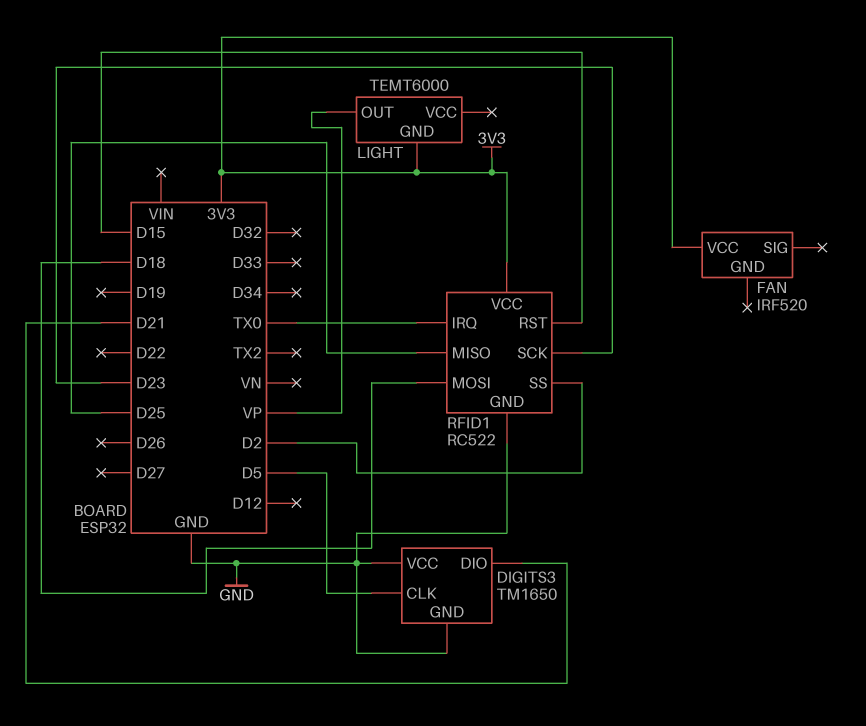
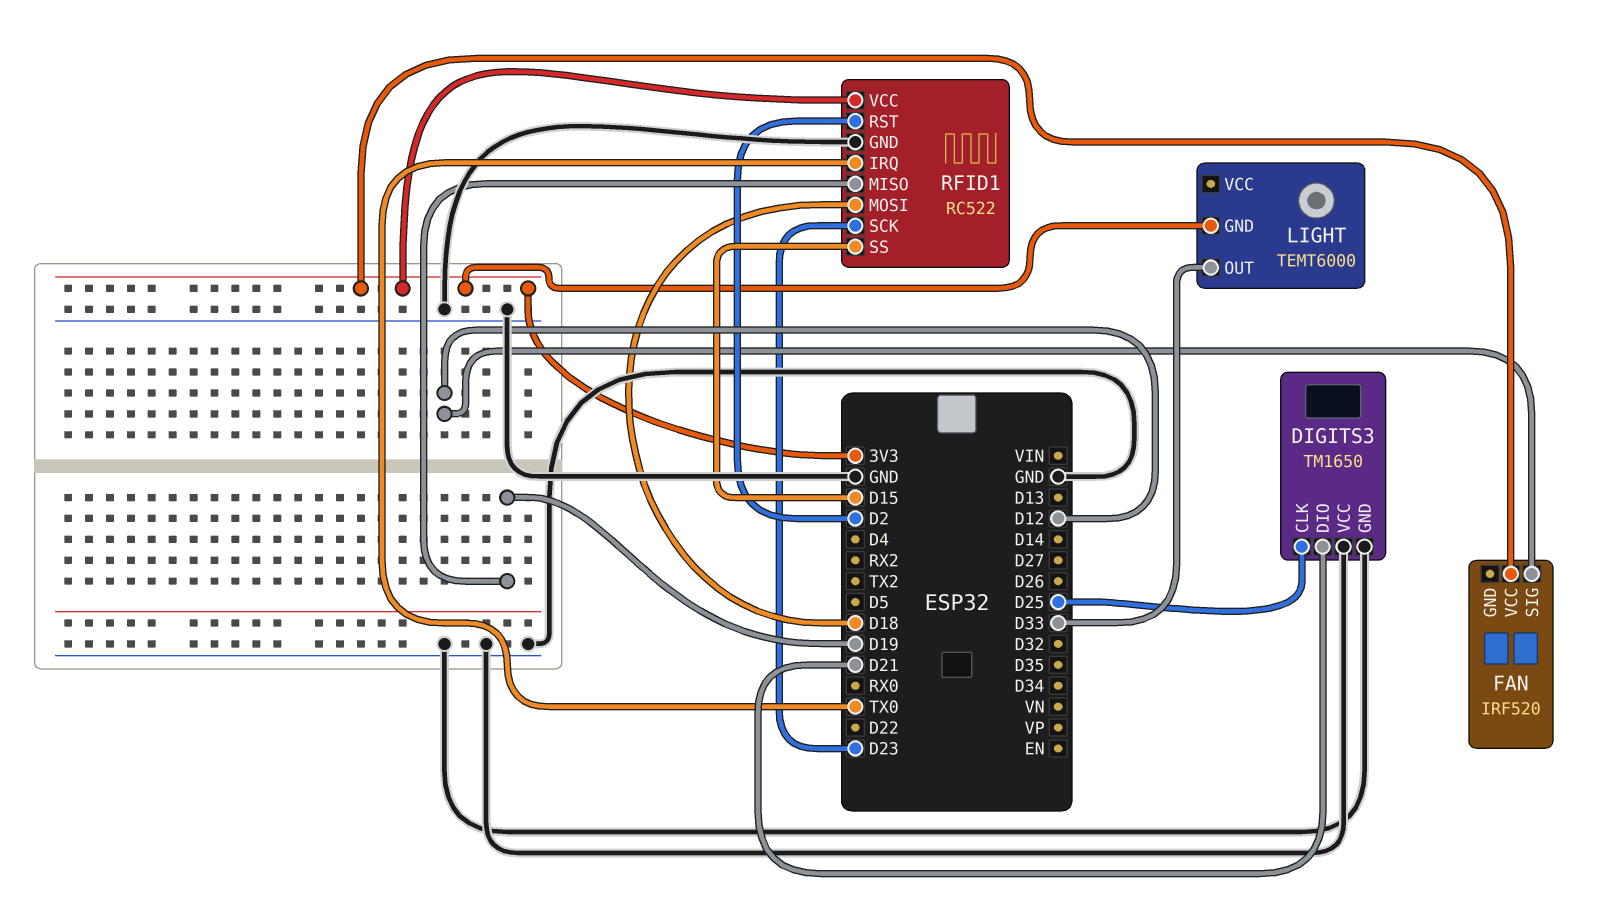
DIGITS3 pin CLK: D5 -> D25
FAN pin SIG: none -> D12
LIGHT pin OUT: VP -> D33
RFID1 pin MISO: D25 -> D19
RFID1 pin RST: D15 -> D2
RFID1 pin SS: D2 -> D15

